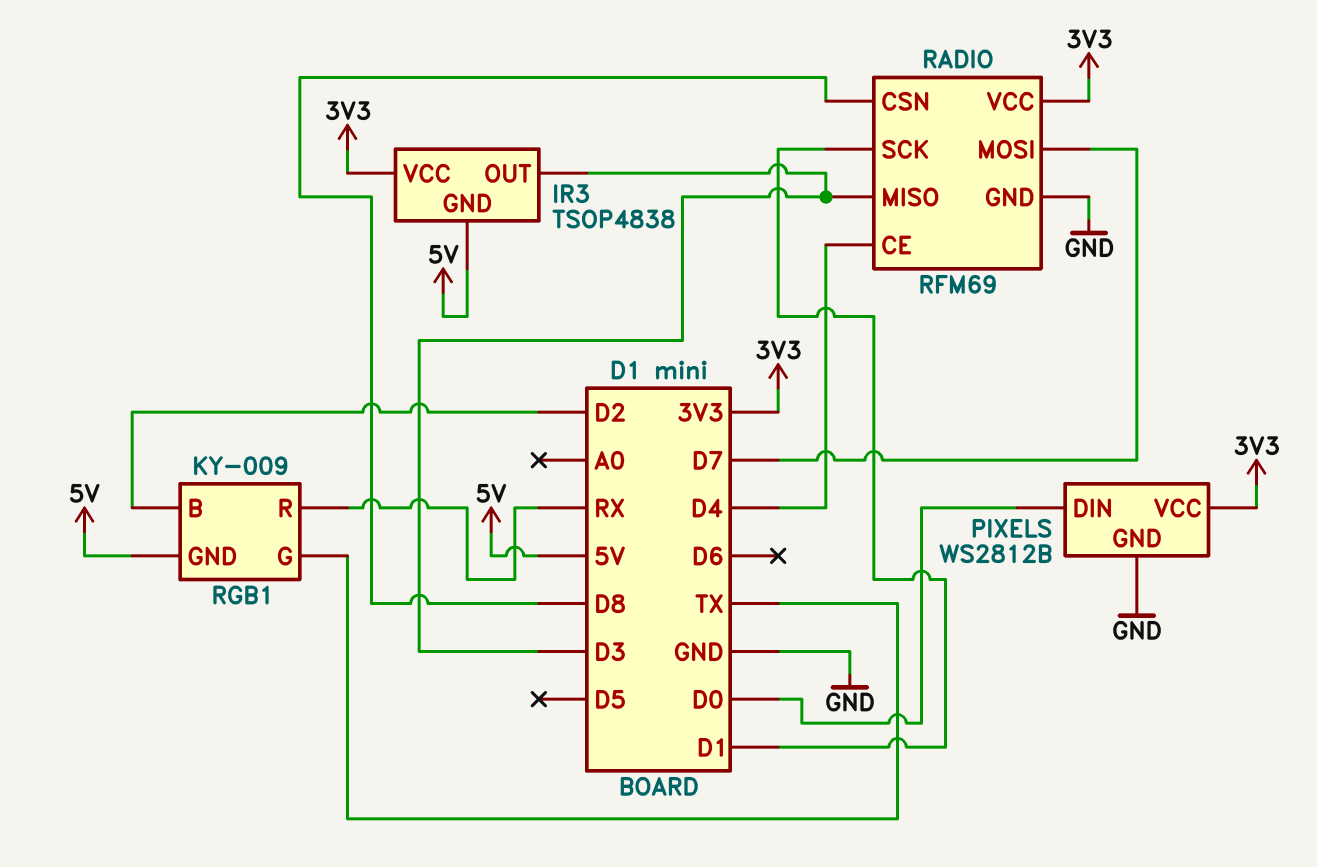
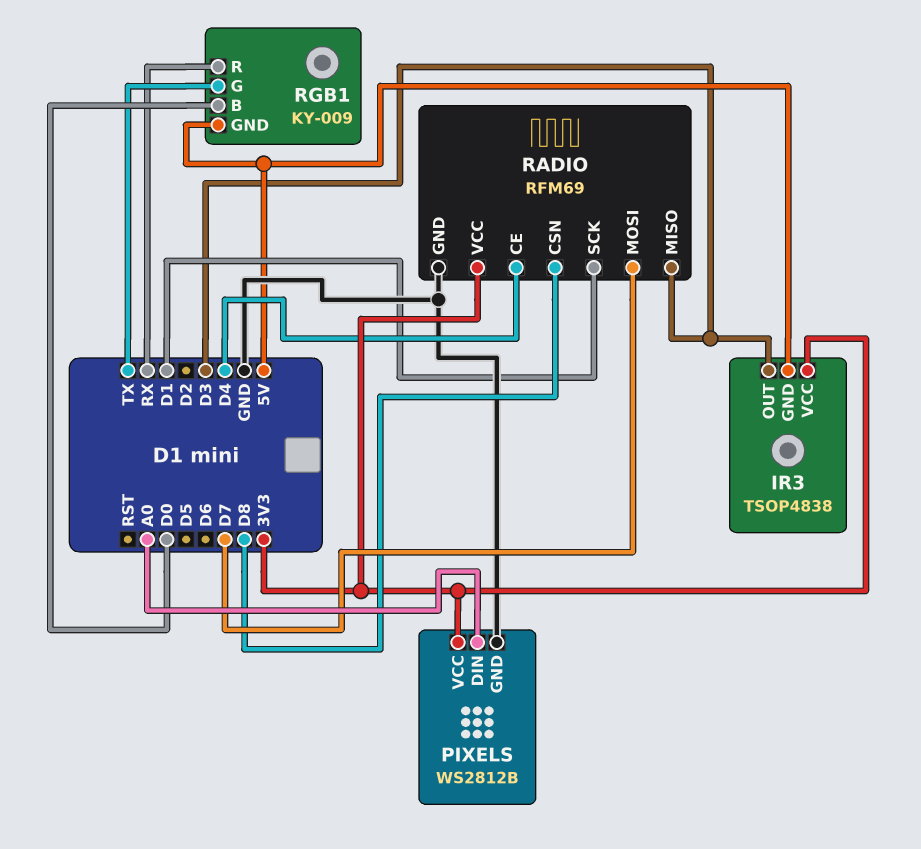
PIXELS pin DIN: D0 -> A0
RGB1 pin B: D2 -> D0

